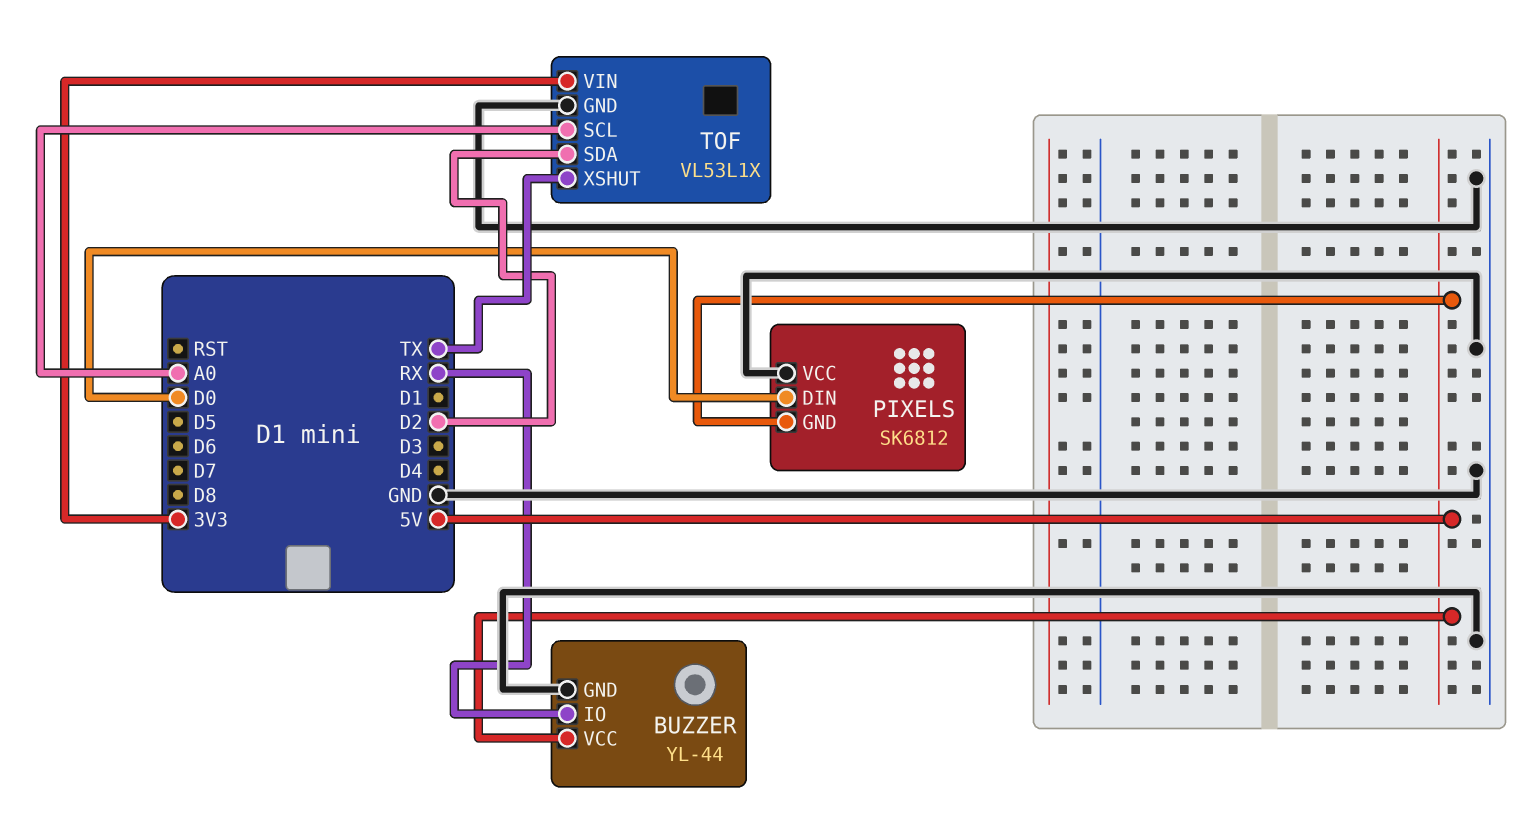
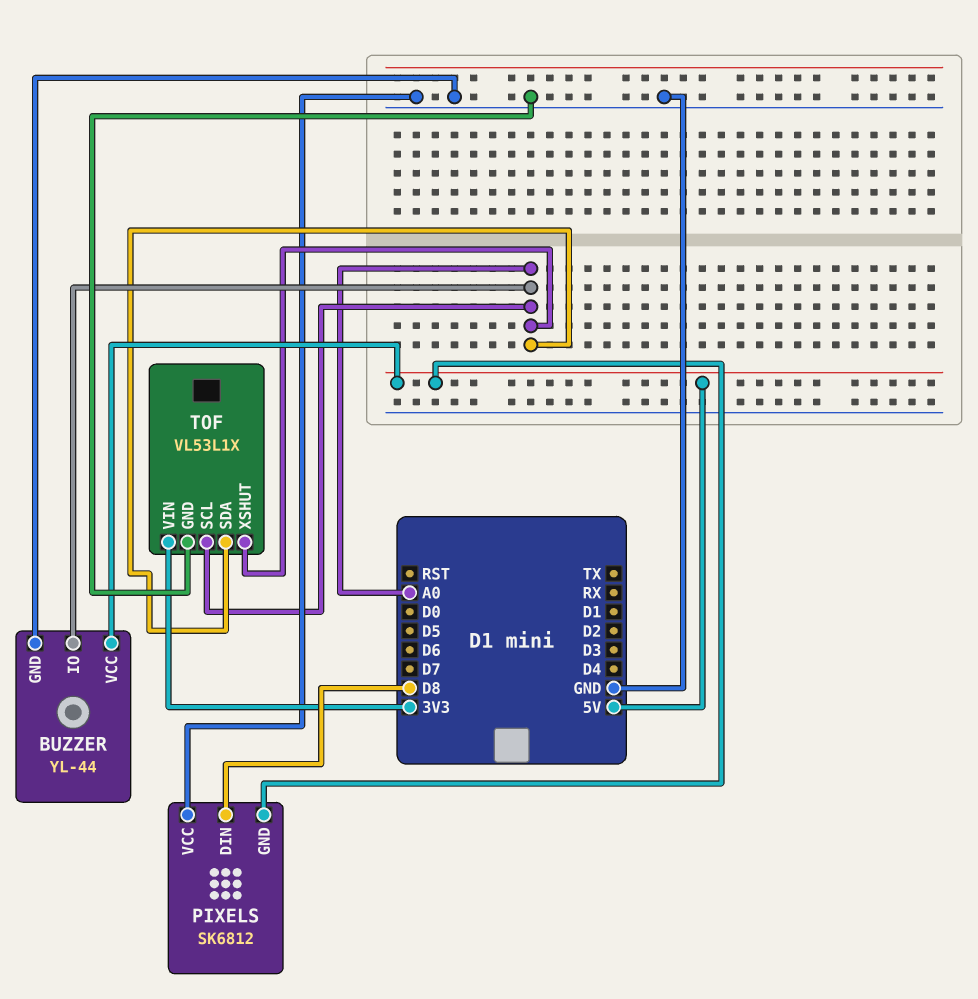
BUZZER pin IO: RX -> A0
PIXELS pin DIN: D0 -> D8
TOF pin SDA: D2 -> A0
TOF pin XSHUT: TX -> A0

